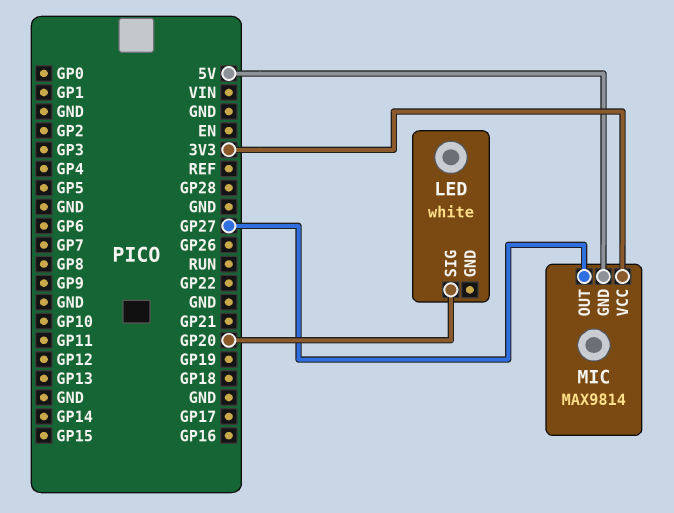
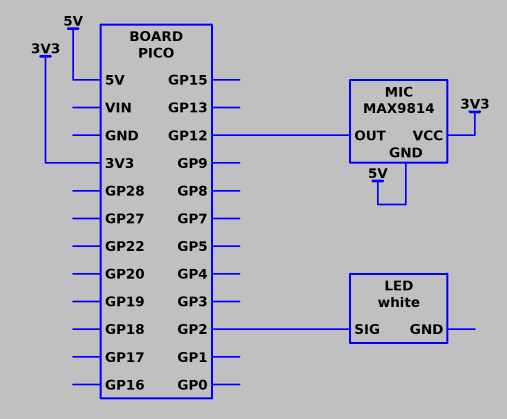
LED pin SIG: GP20 -> GP2
MIC pin OUT: GP27 -> GP12

